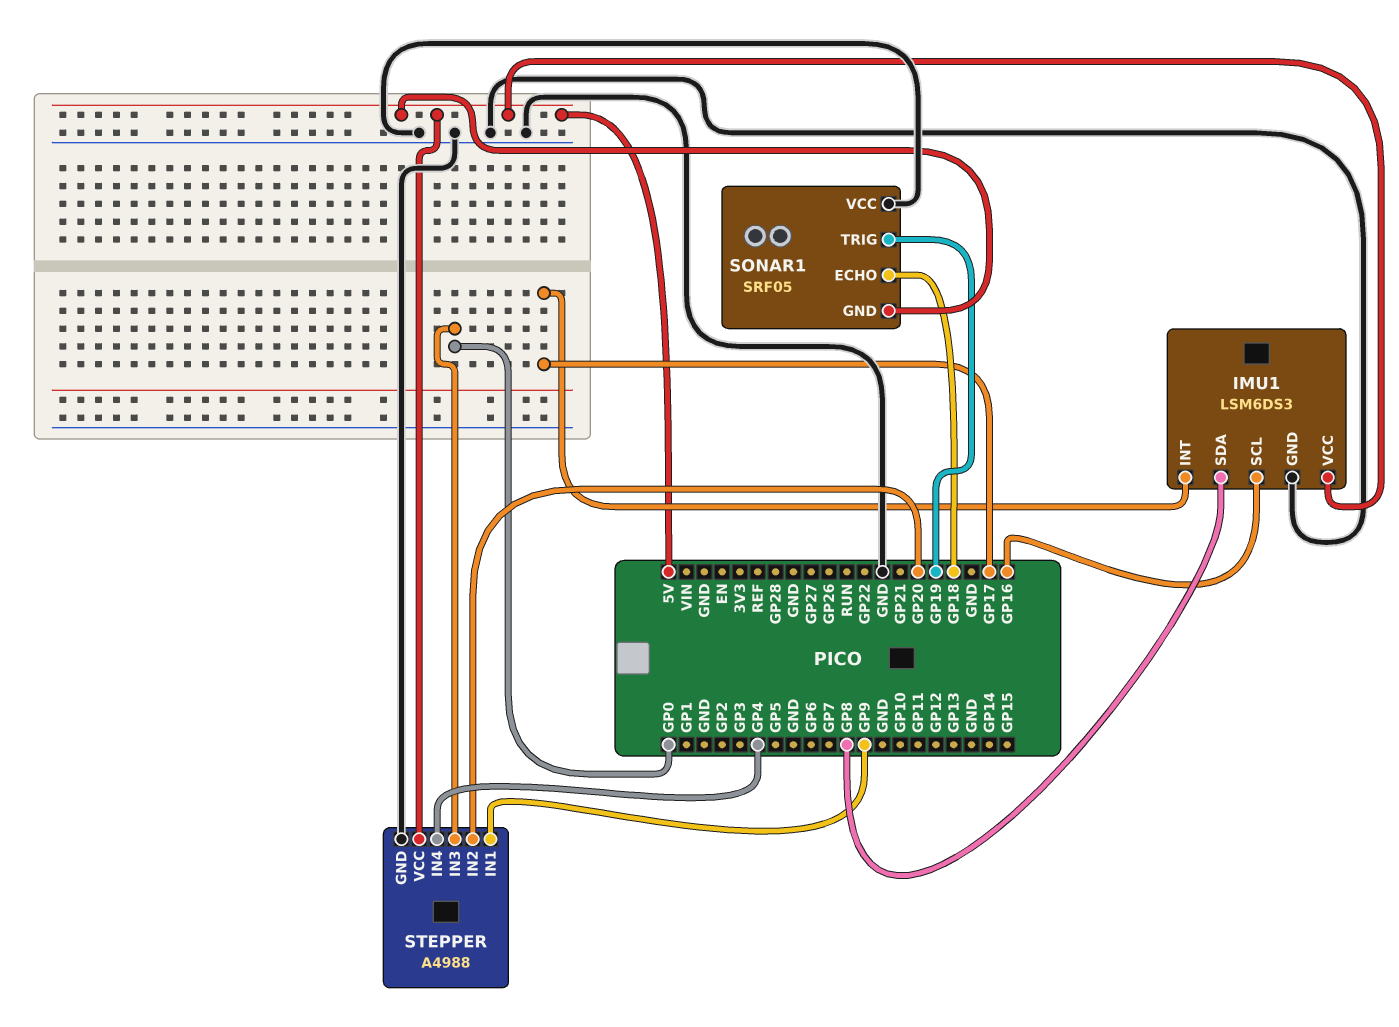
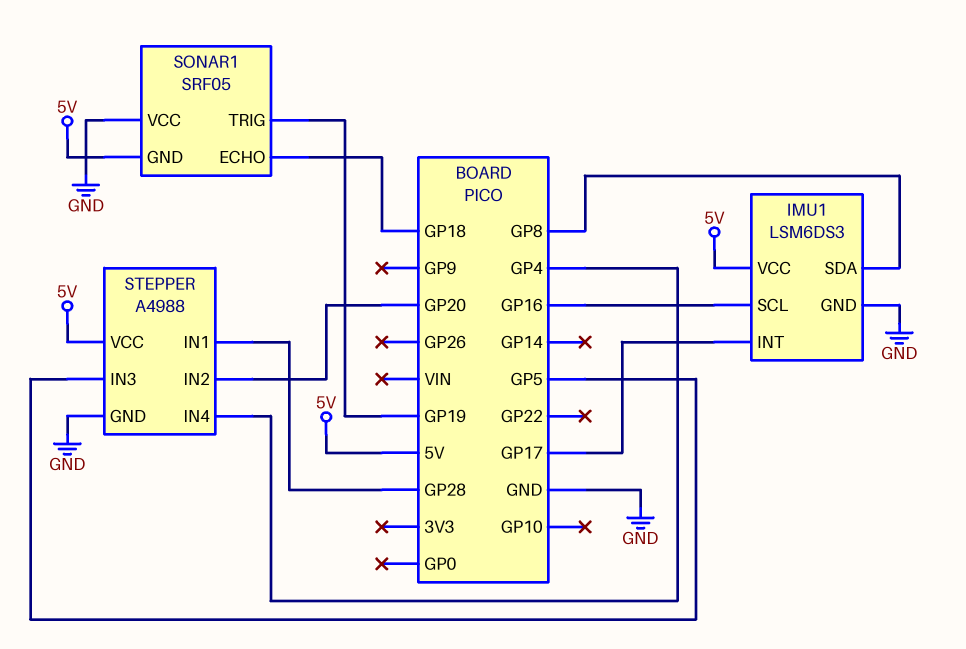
STEPPER pin IN1: GP9 -> GP28
STEPPER pin IN3: GP0 -> GP5

